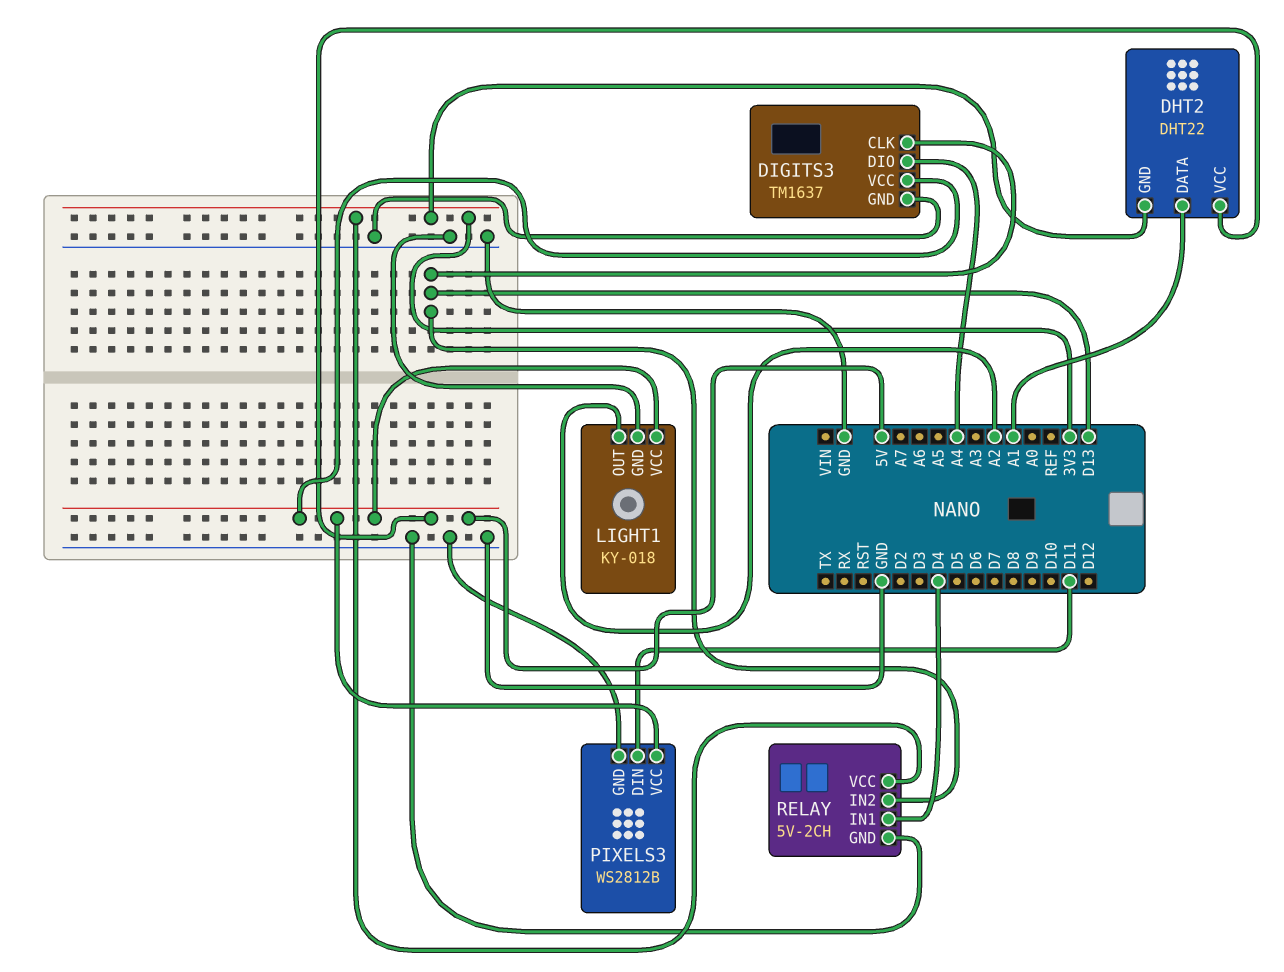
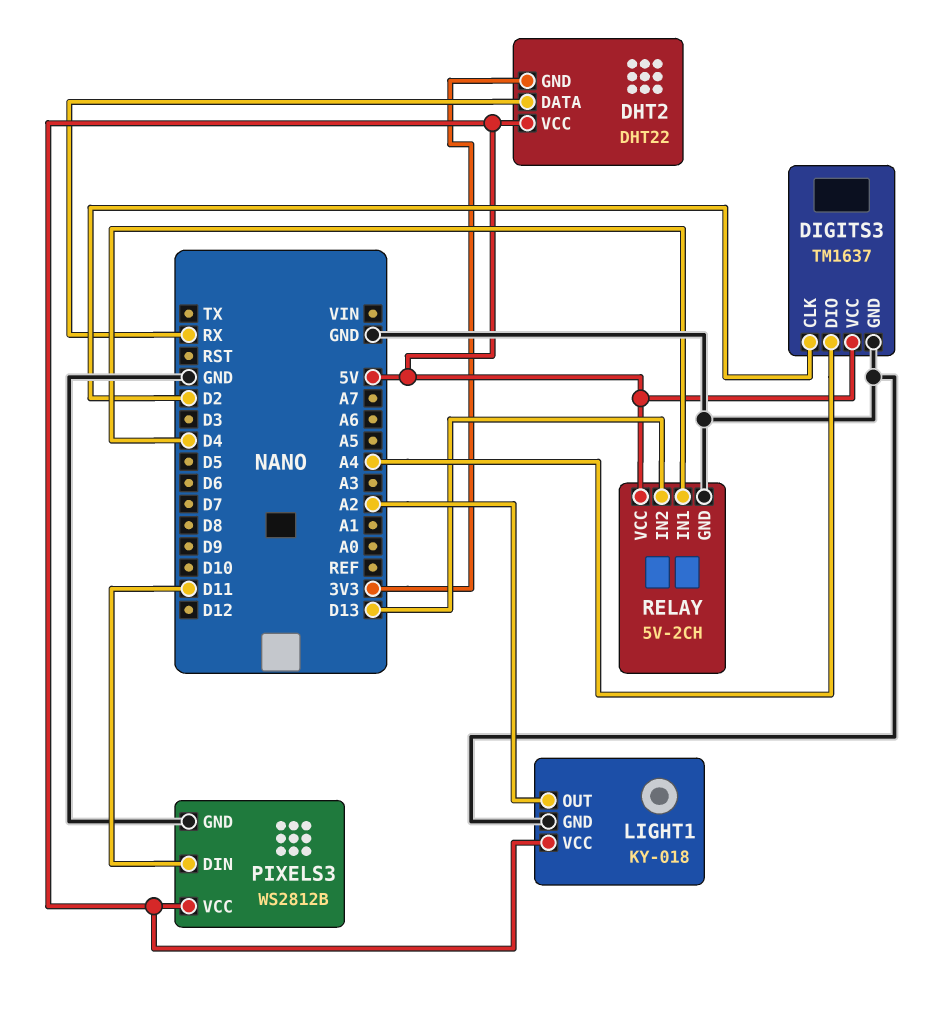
DHT2 pin DATA: A1 -> RX
DIGITS3 pin CLK: D13 -> D2
RELAY pin VCC: 3V3 -> 5V

